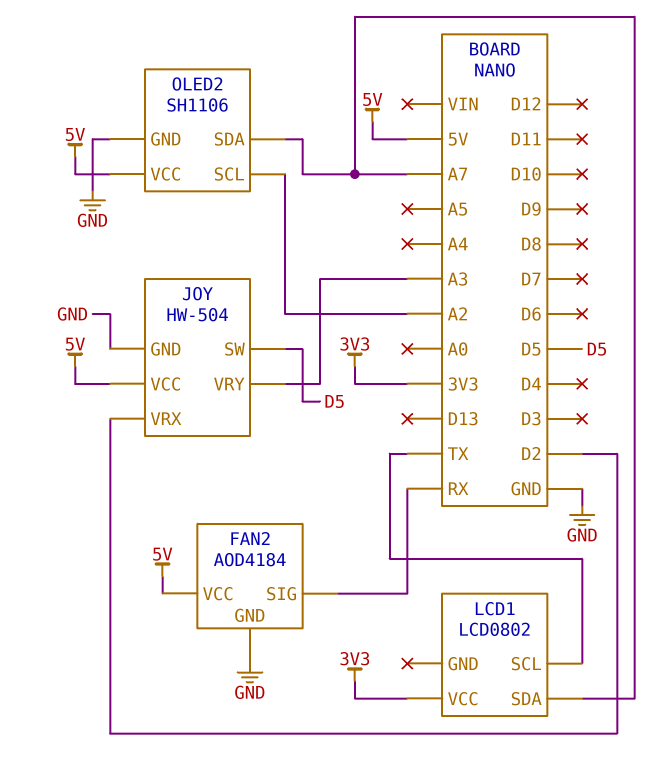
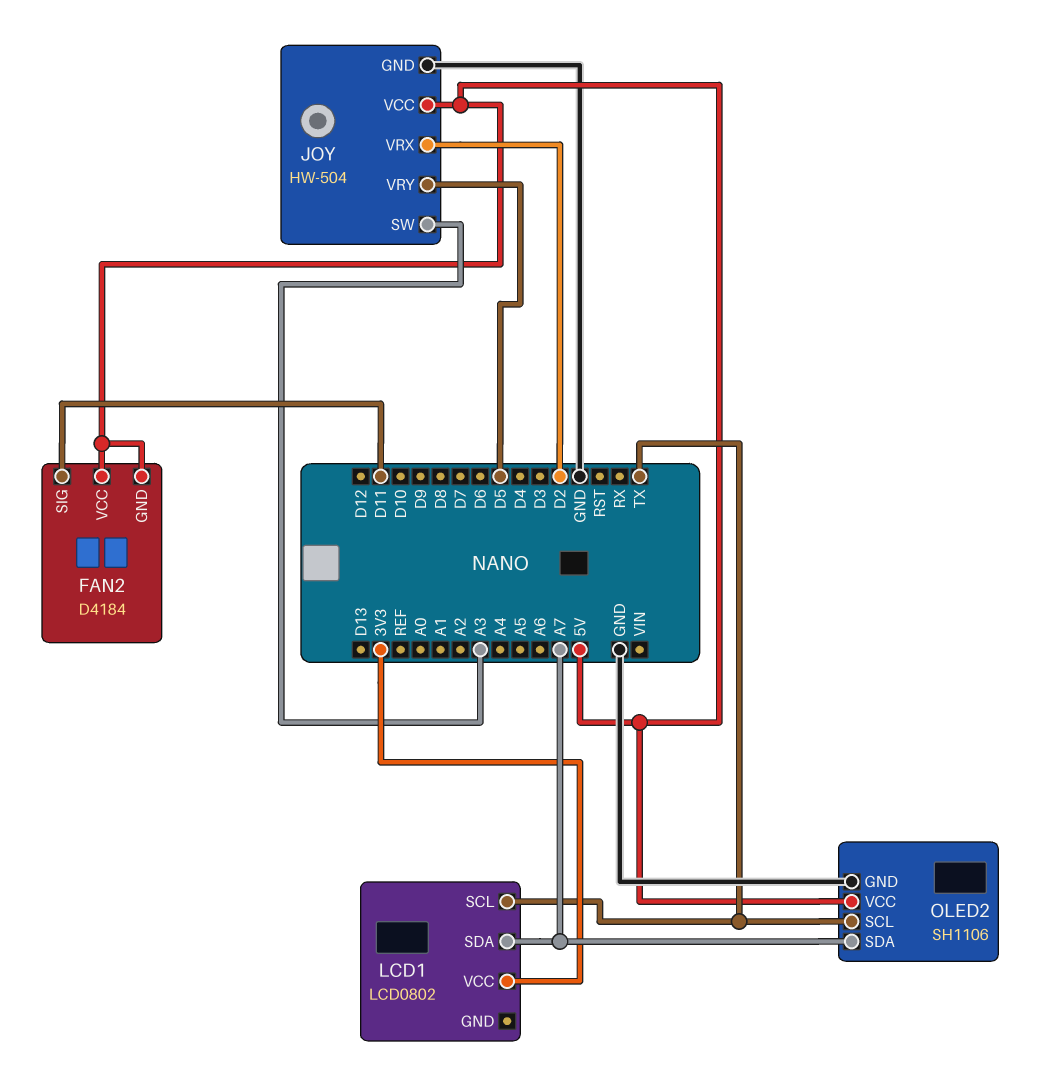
FAN2: AOD4184 -> D4184
FAN2 pin GND: GND -> 5V
FAN2 pin SIG: RX -> D11
JOY pin SW: D5 -> A3
JOY pin VRY: A3 -> D5
OLED2 pin SCL: A2 -> TX

